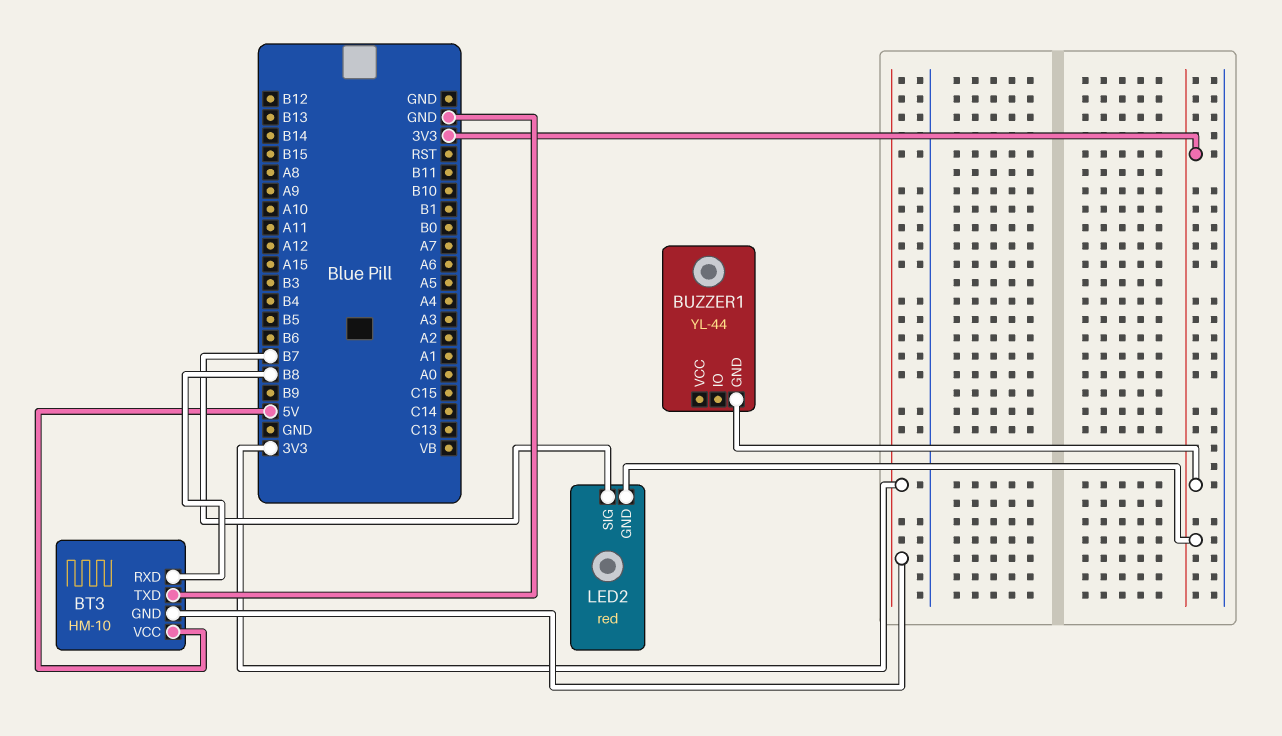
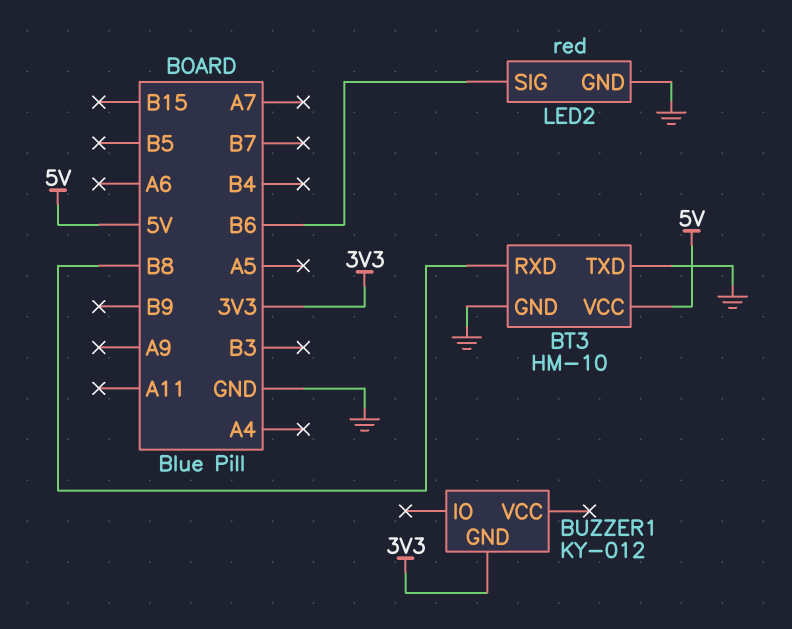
BT3 pin GND: 3V3 -> GND
BUZZER1: YL-44 -> KY-012
LED2 pin GND: 3V3 -> GND
LED2 pin SIG: B7 -> B6

